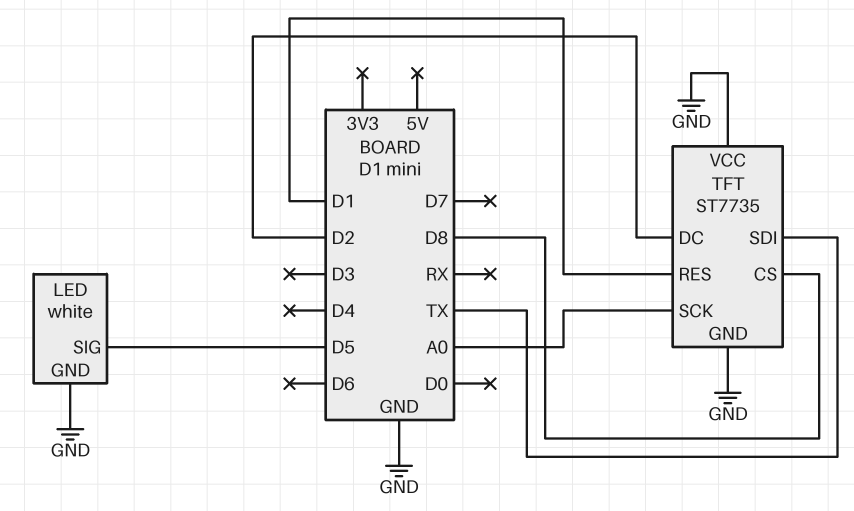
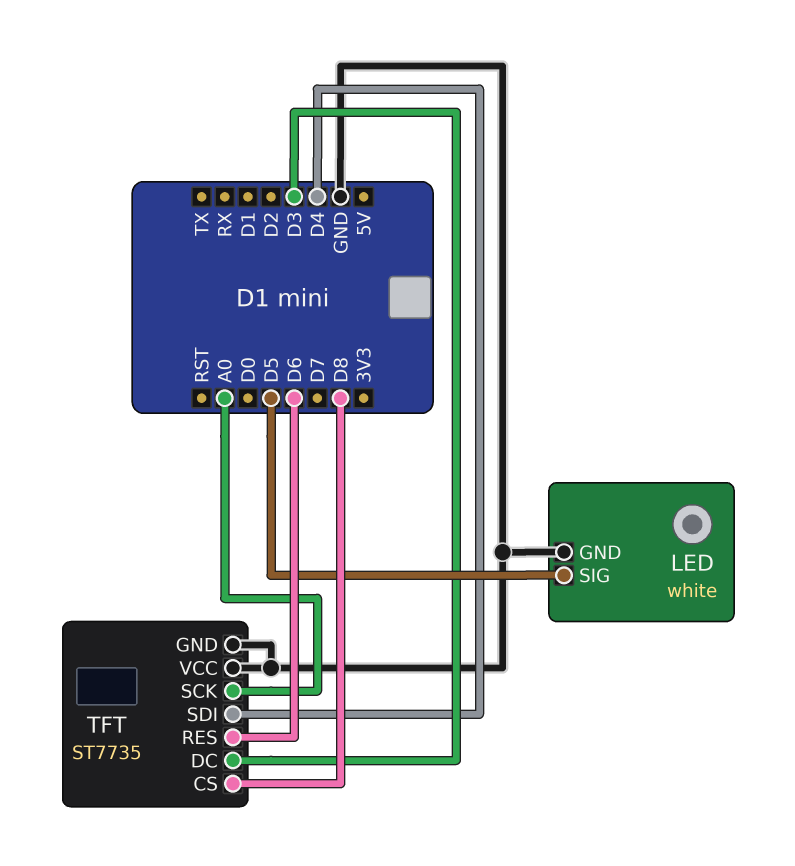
TFT pin DC: D2 -> D3
TFT pin RES: D1 -> D6
TFT pin SDI: TX -> D4

